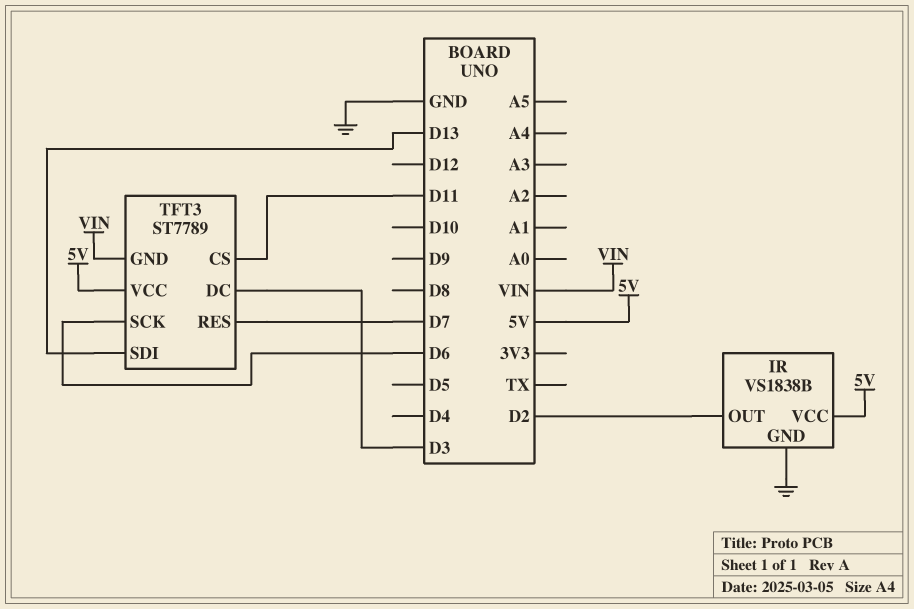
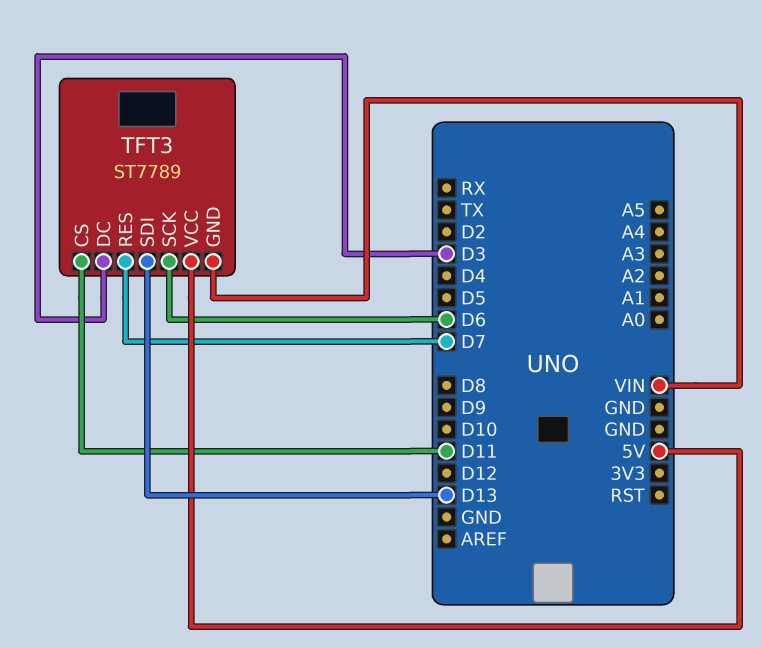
IR: VS1838B -> none
IR pin GND: GND -> none
IR pin OUT: D2 -> none
IR pin VCC: 5V -> none

